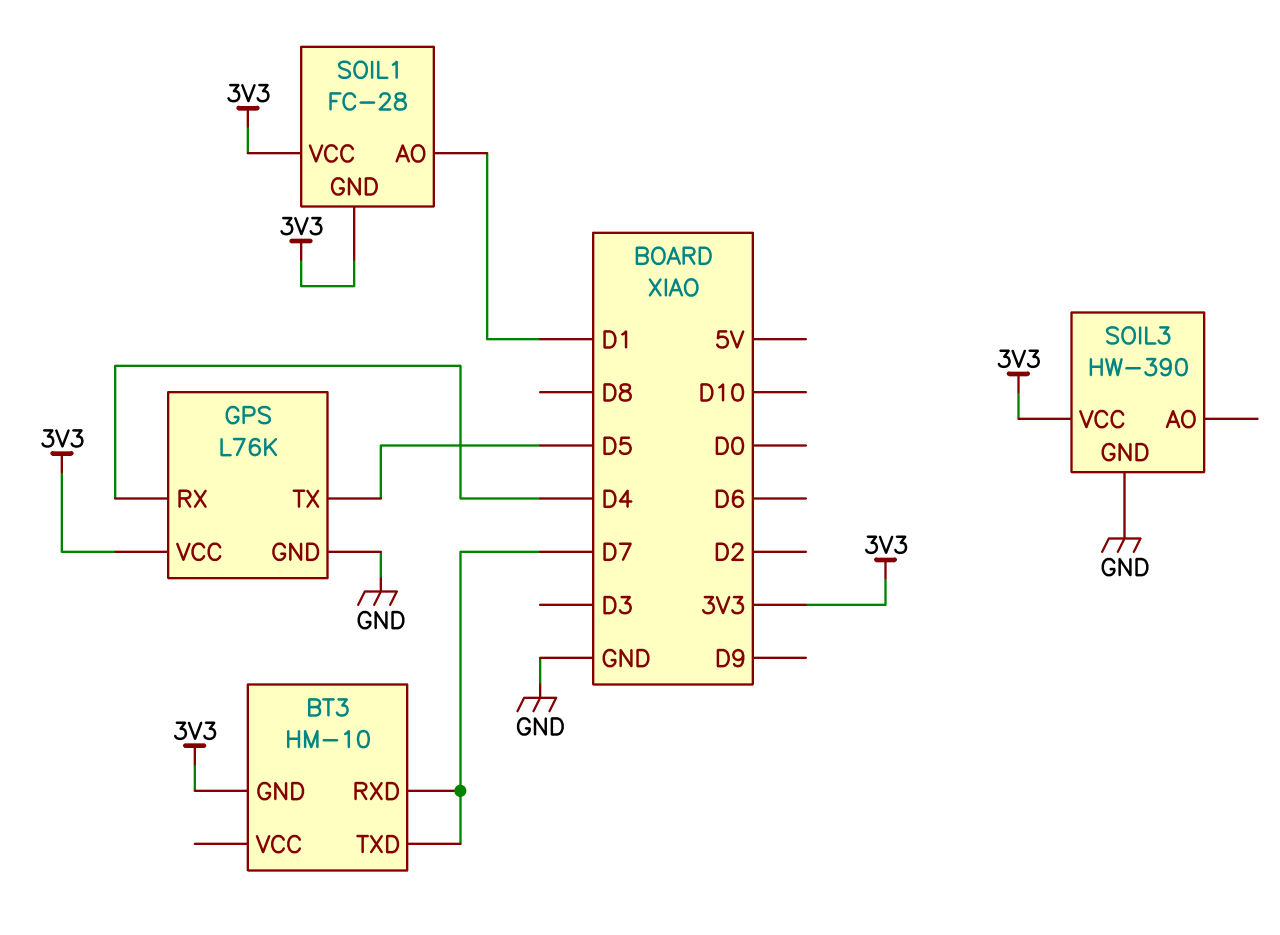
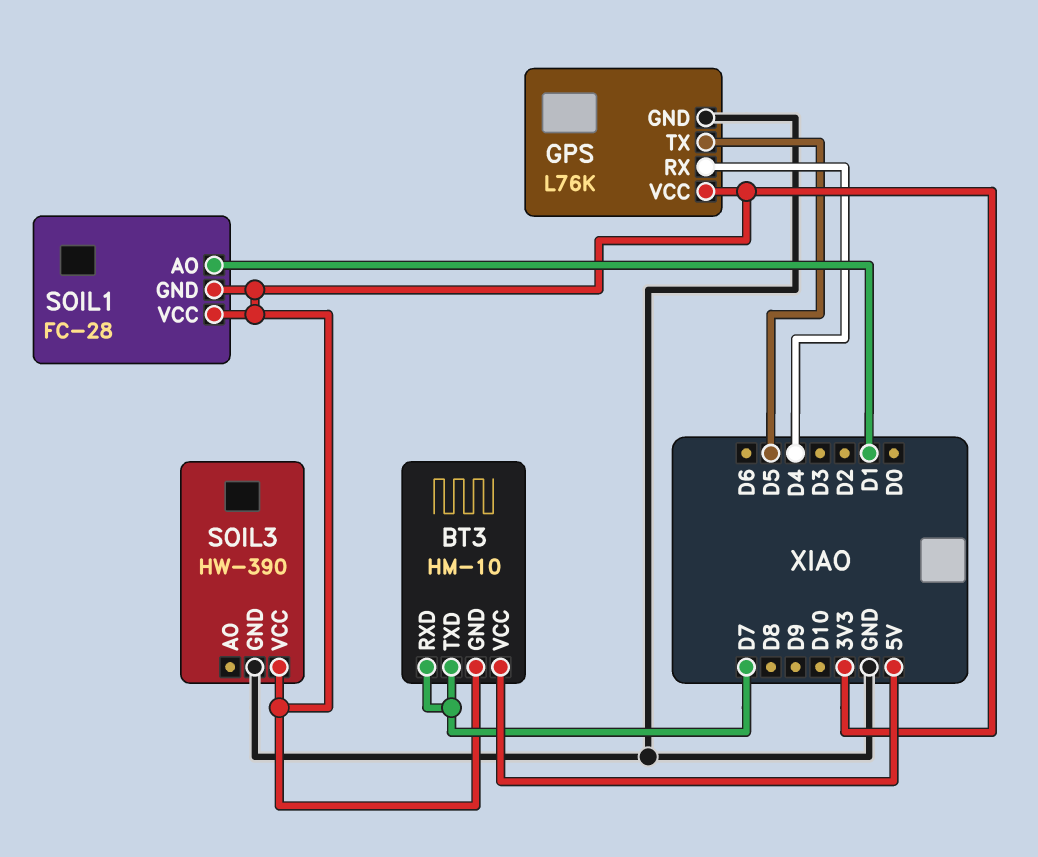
BT3 pin VCC: none -> 5V

